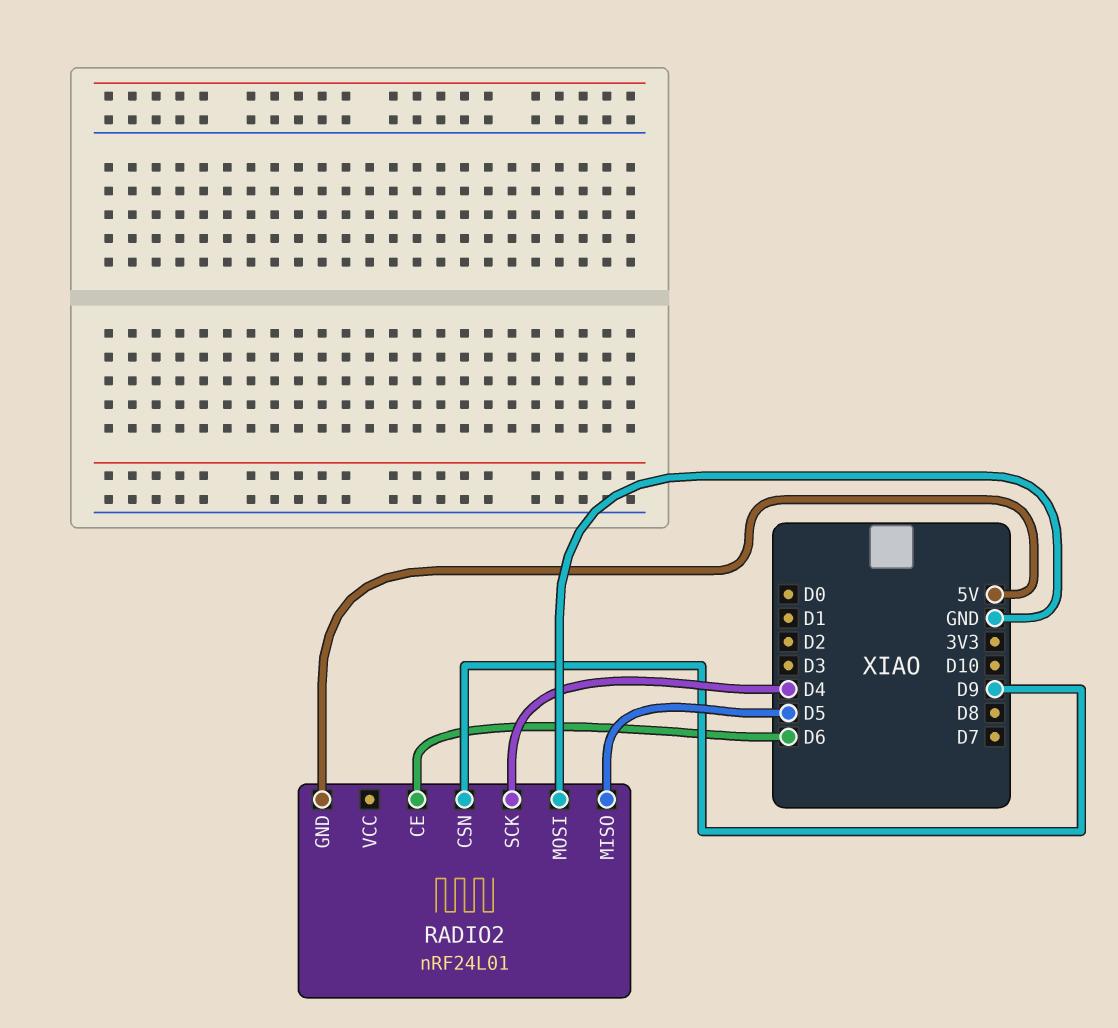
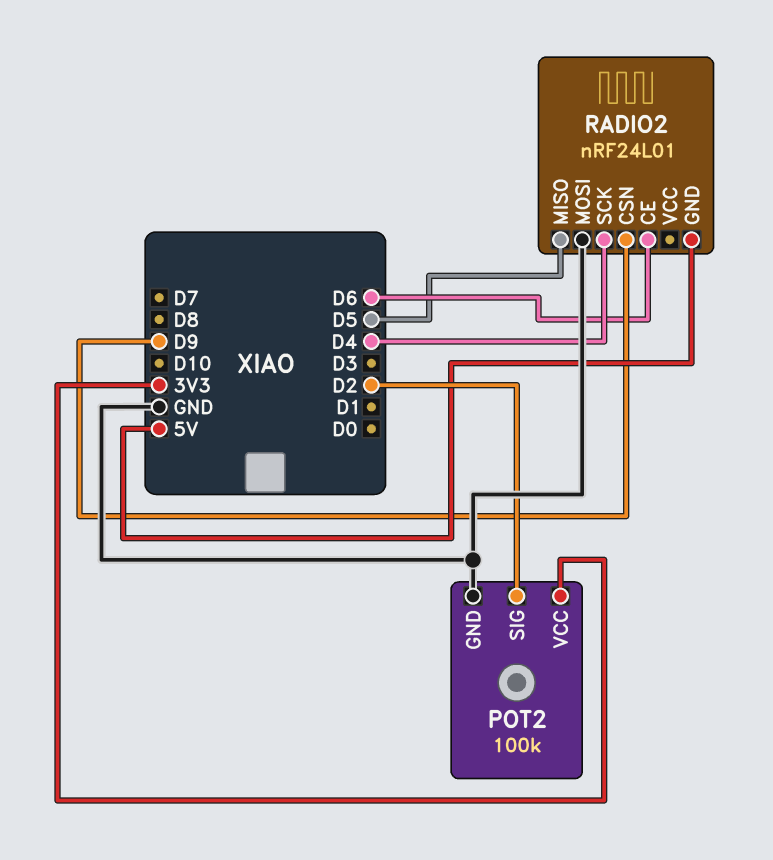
POT2: none -> 100k
POT2 pin GND: none -> GND
POT2 pin SIG: none -> D2
POT2 pin VCC: none -> 3V3

